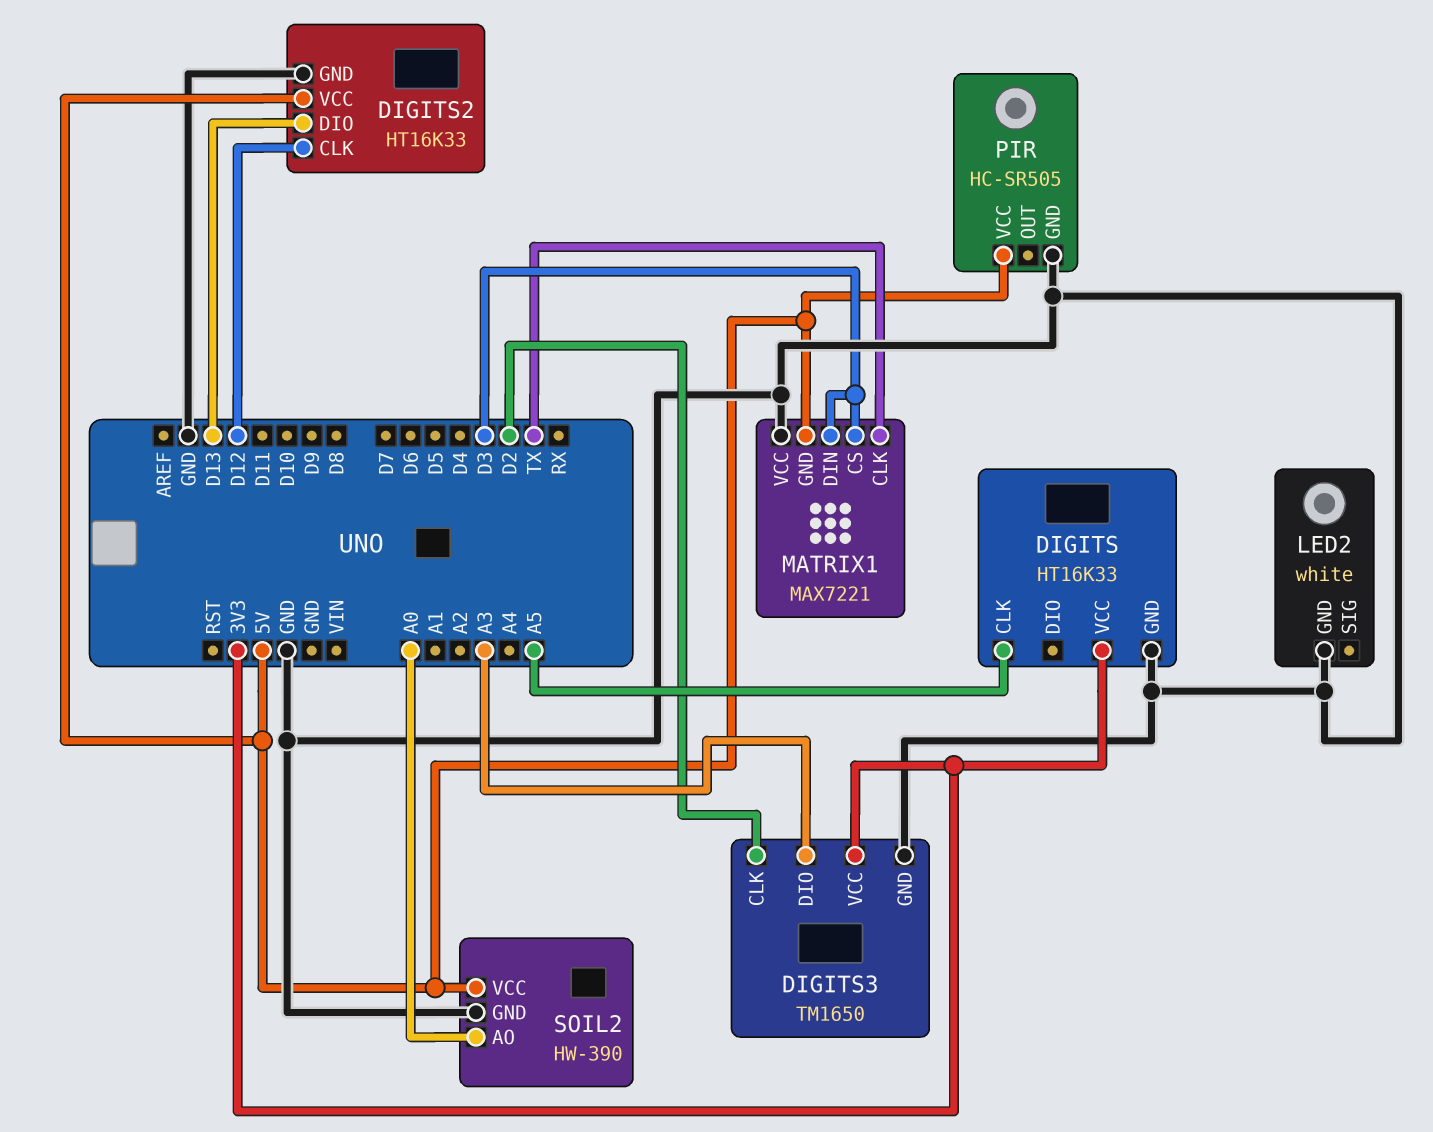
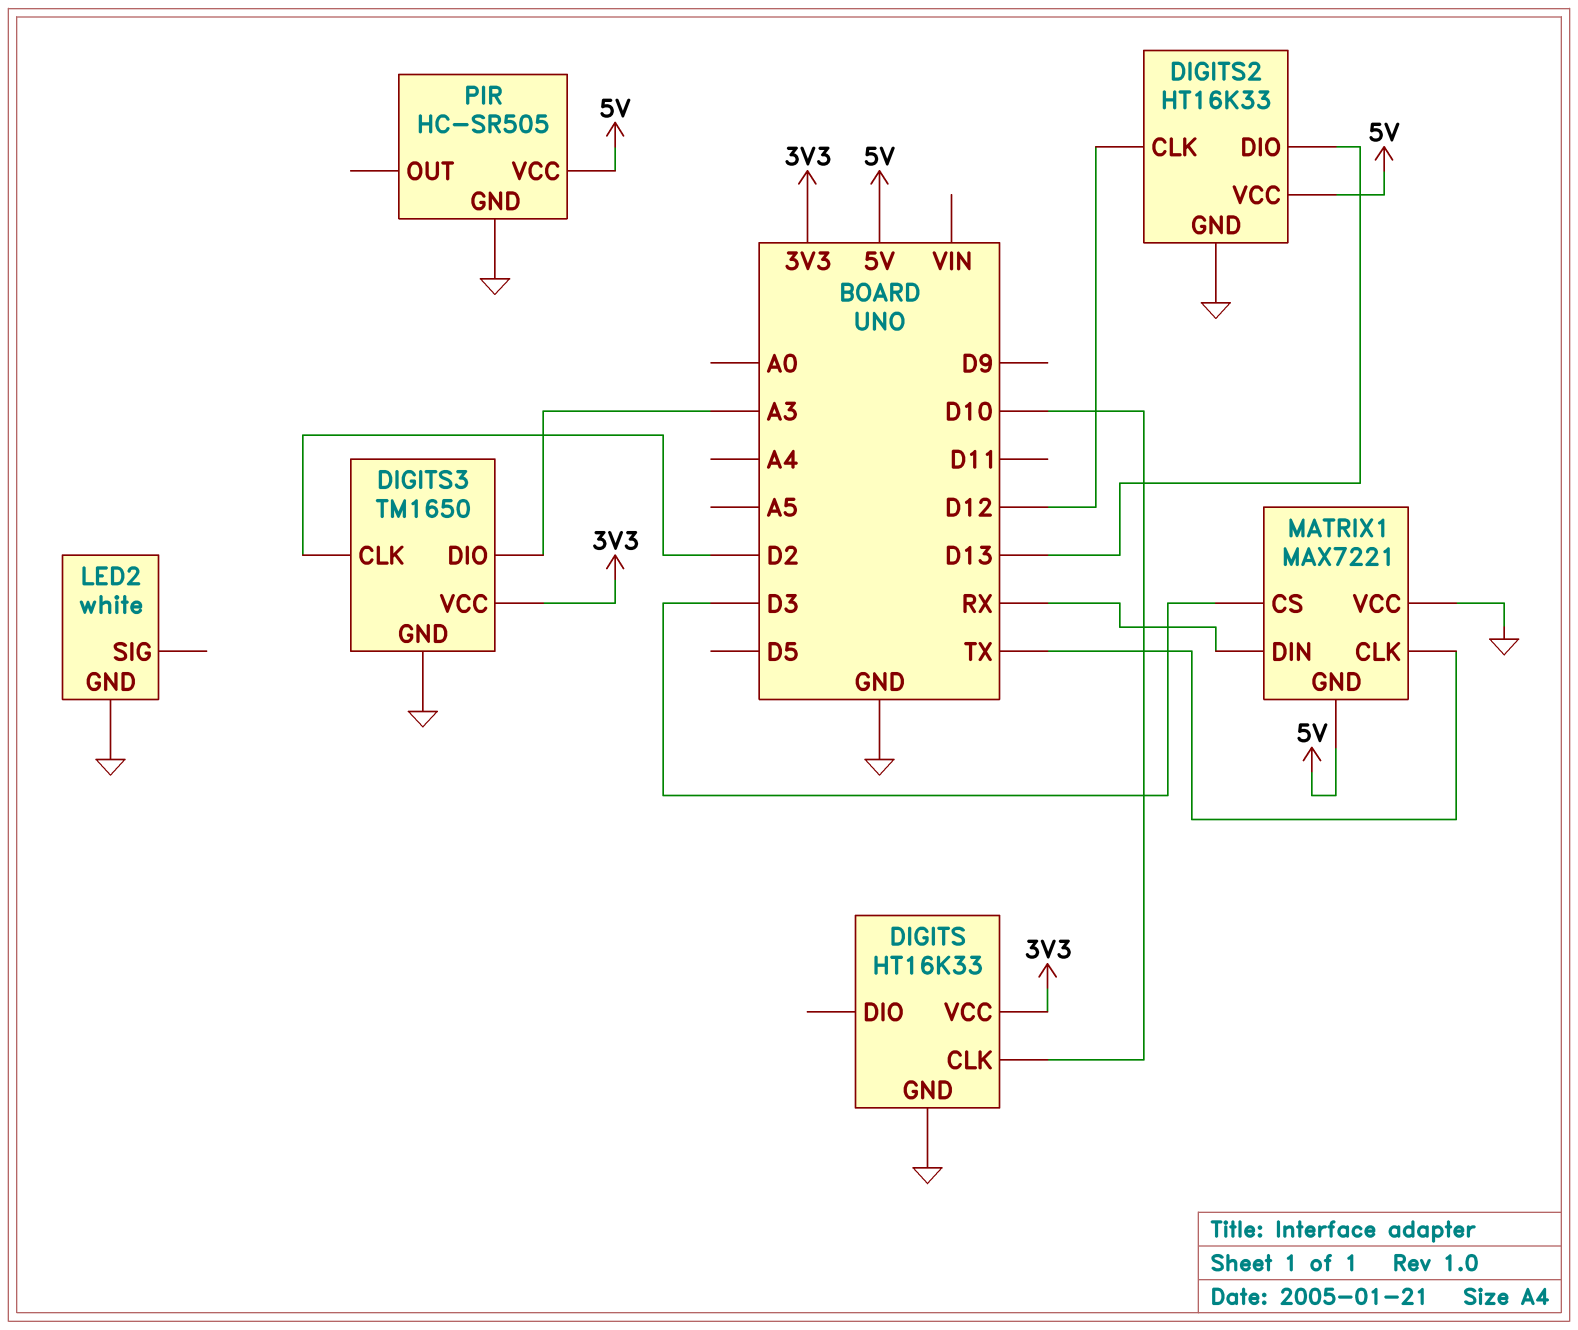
DIGITS pin CLK: A5 -> D10
MATRIX1 pin DIN: D3 -> RX
SOIL2: HW-390 -> none
SOIL2 pin AO: A0 -> none
SOIL2 pin GND: GND -> none
SOIL2 pin VCC: 5V -> none

